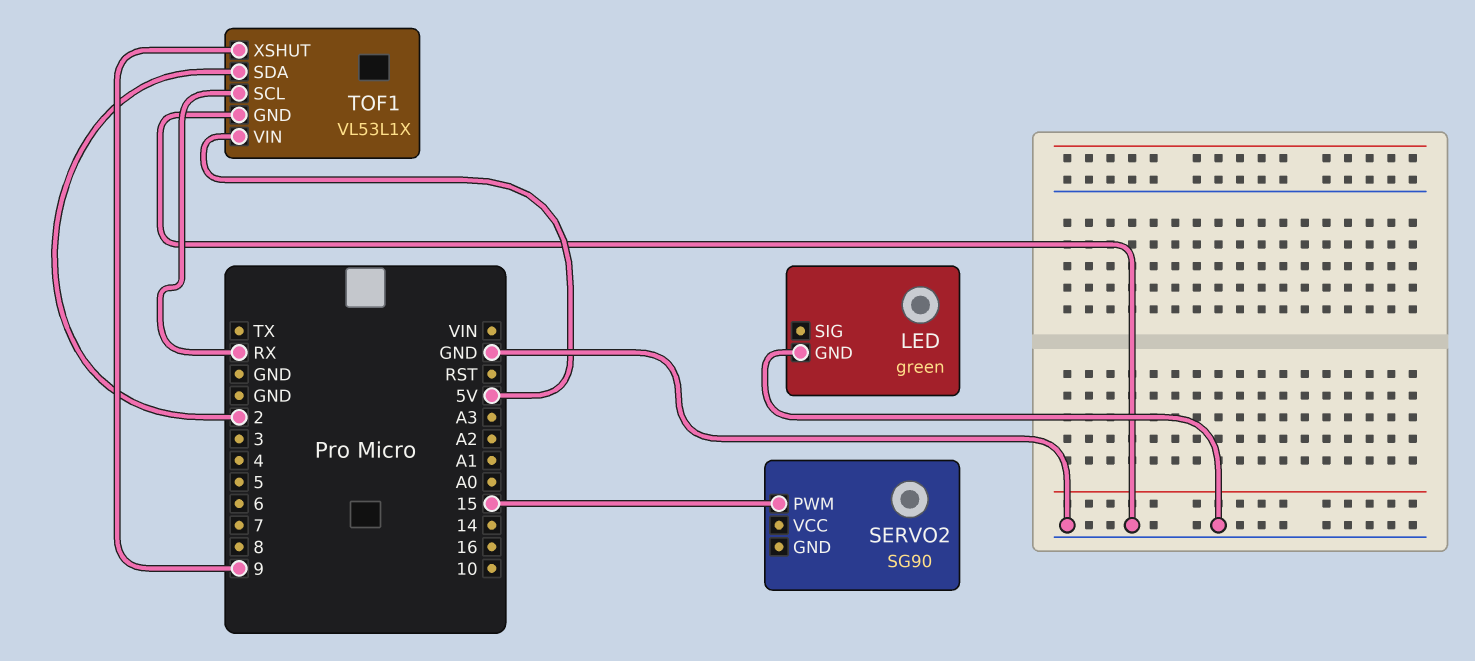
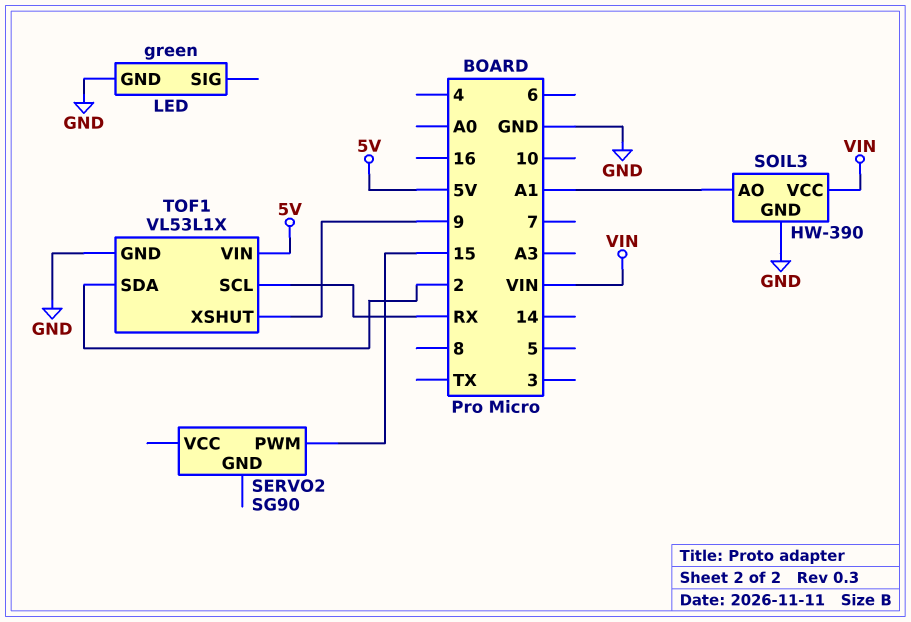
SOIL3: none -> HW-390
SOIL3 pin AO: none -> A1
SOIL3 pin GND: none -> GND
SOIL3 pin VCC: none -> VIN

